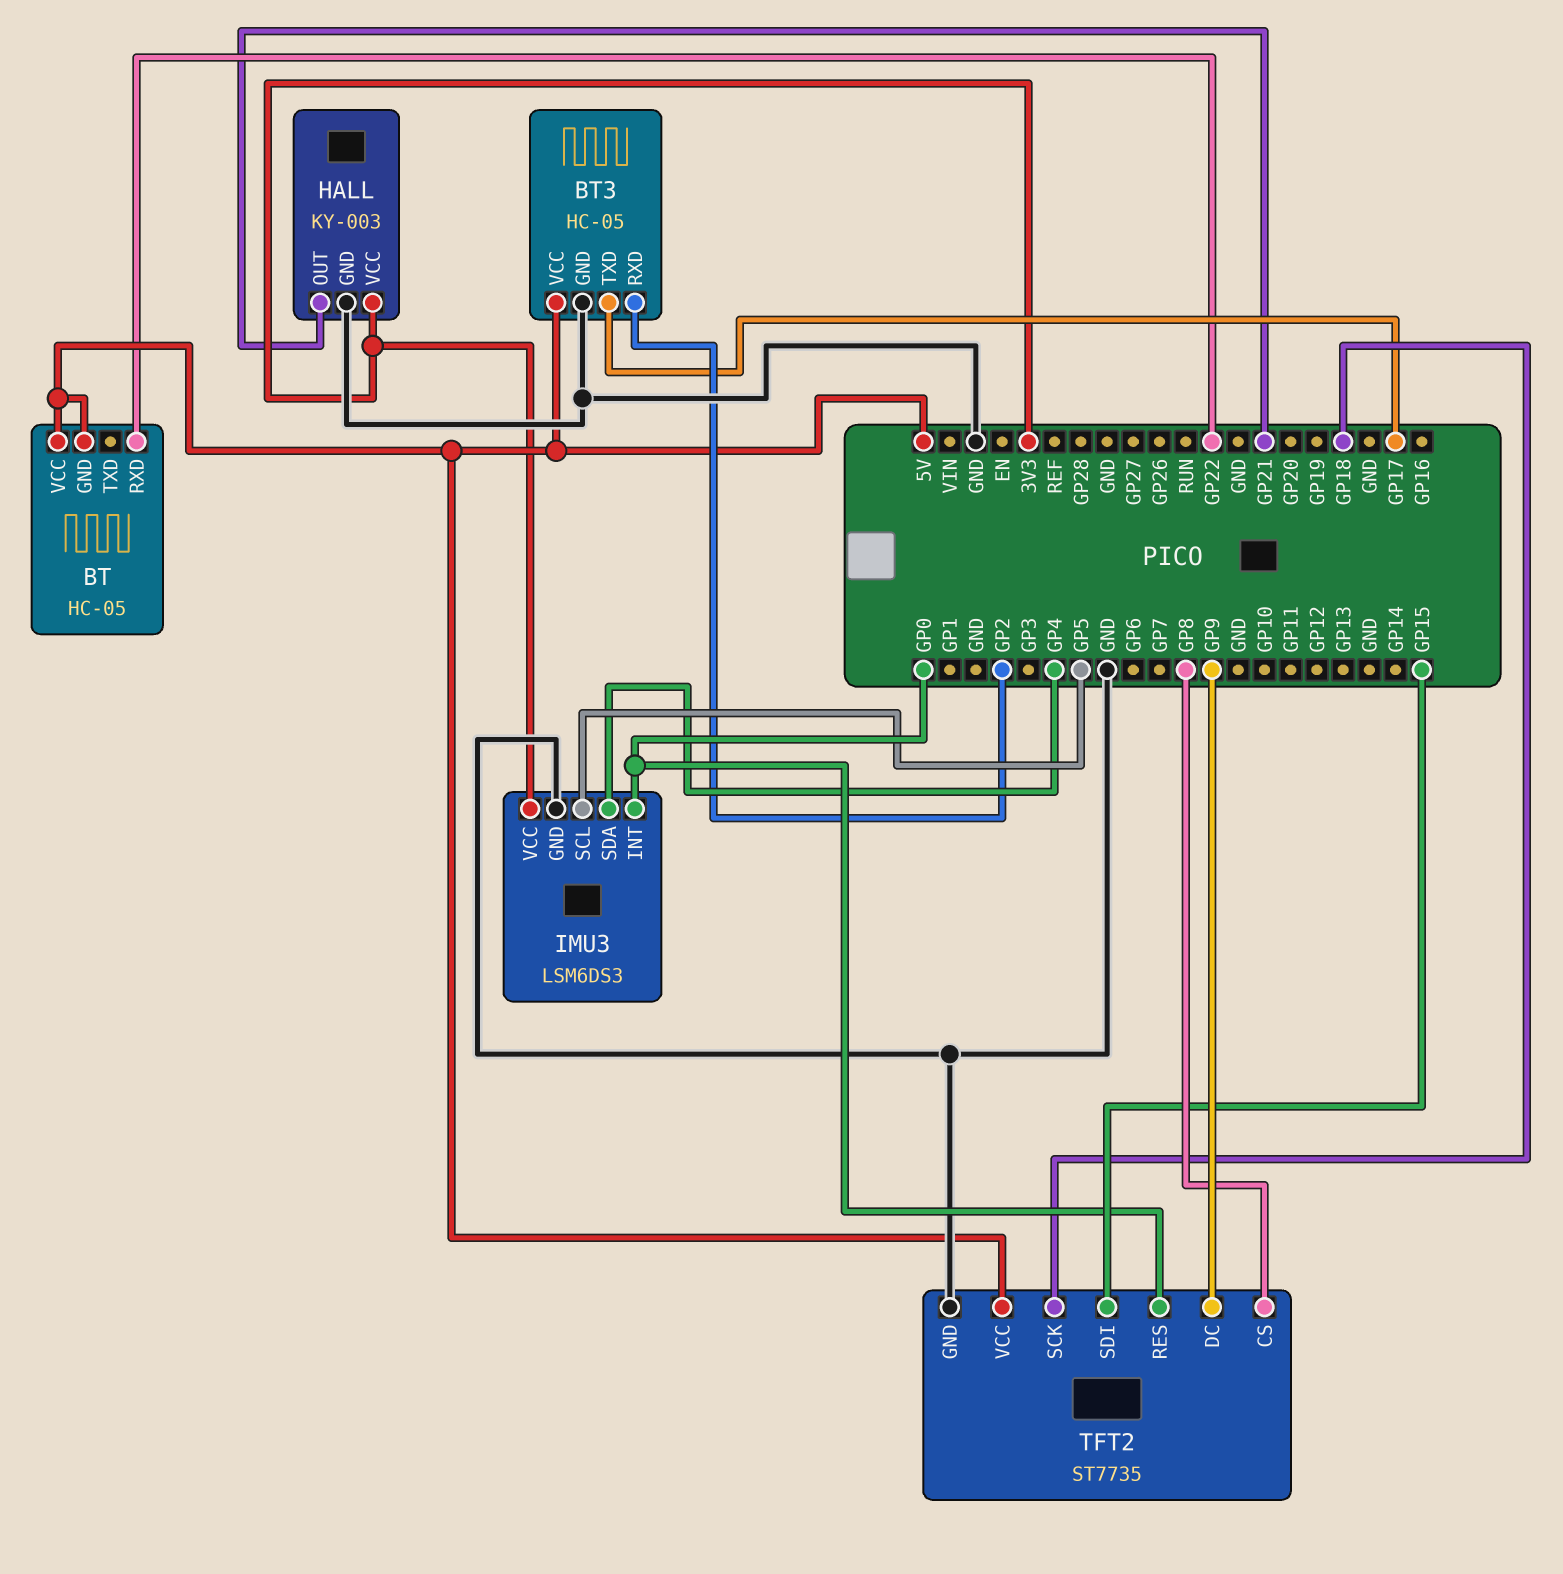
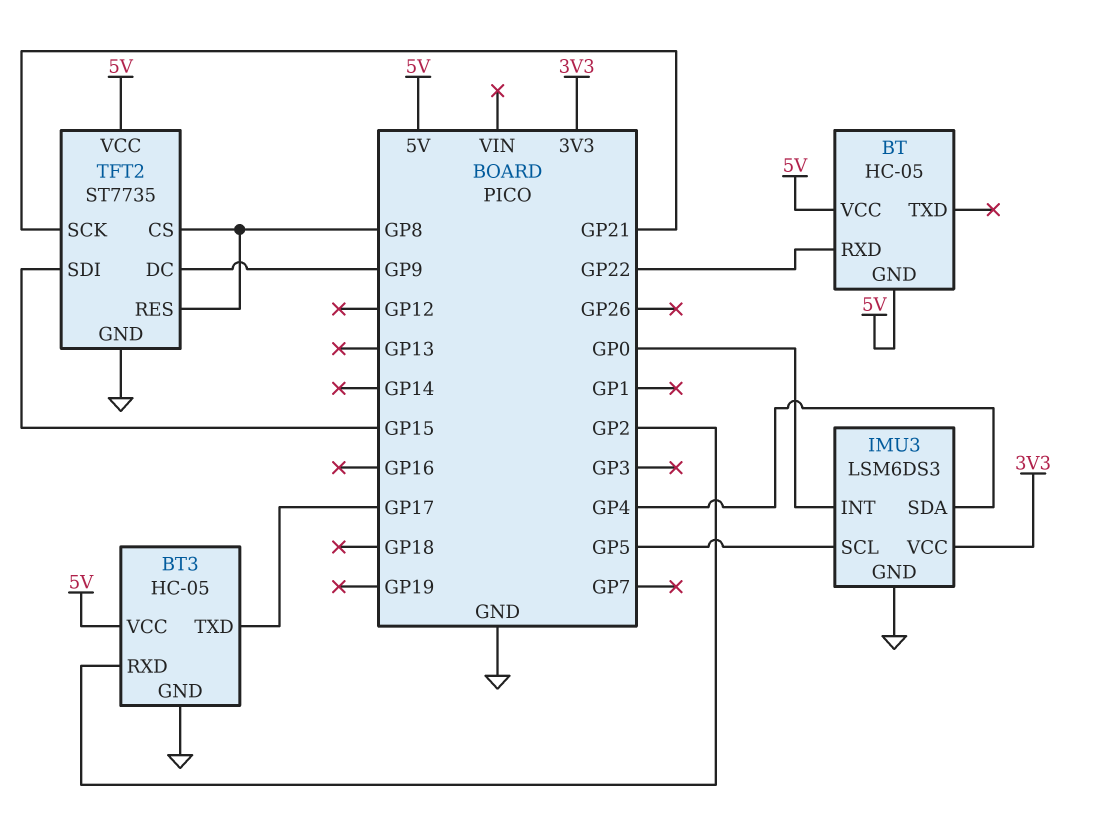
HALL: KY-003 -> none
HALL pin GND: GND -> none
HALL pin OUT: GP21 -> none
HALL pin VCC: 3V3 -> none
TFT2 pin RES: GP0 -> GP8
TFT2 pin SCK: GP18 -> GP21

